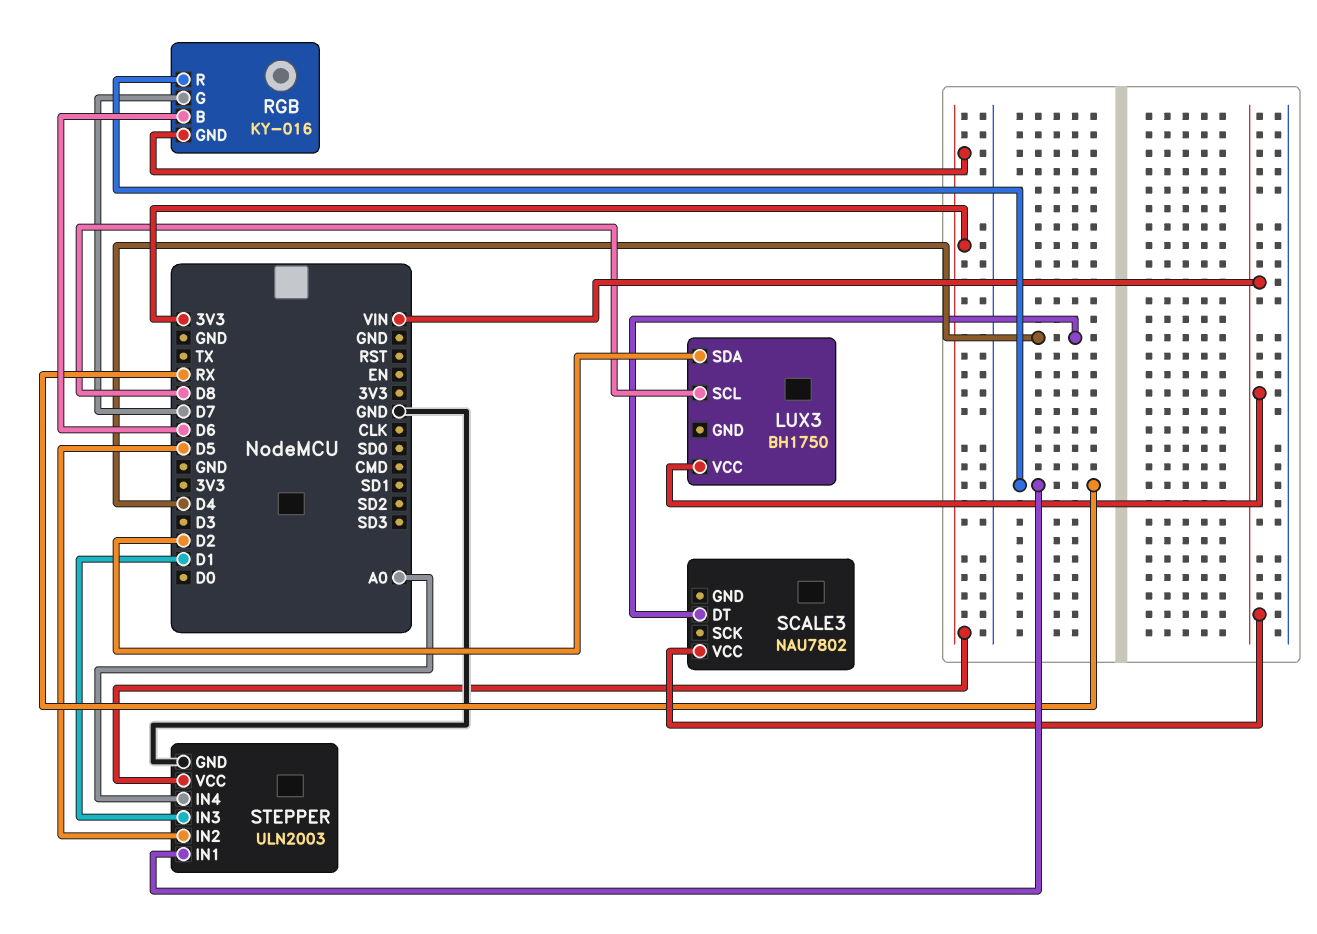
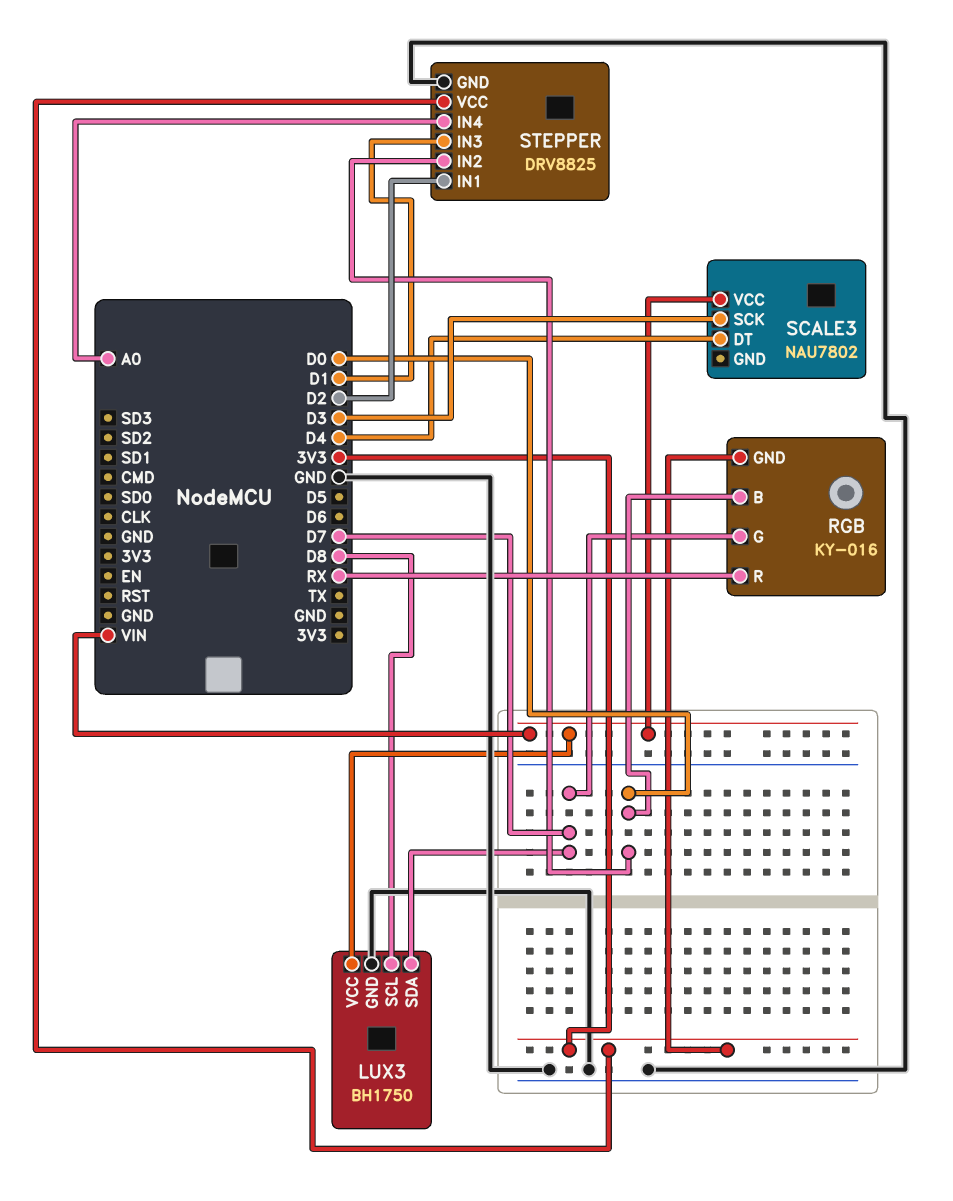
LUX3 pin GND: none -> GND
LUX3 pin SDA: D2 -> D7
RGB pin B: D6 -> D0
SCALE3 pin SCK: none -> D3
STEPPER: ULN2003 -> DRV8825
STEPPER pin IN1: RX -> D2
STEPPER pin IN2: D5 -> D0

